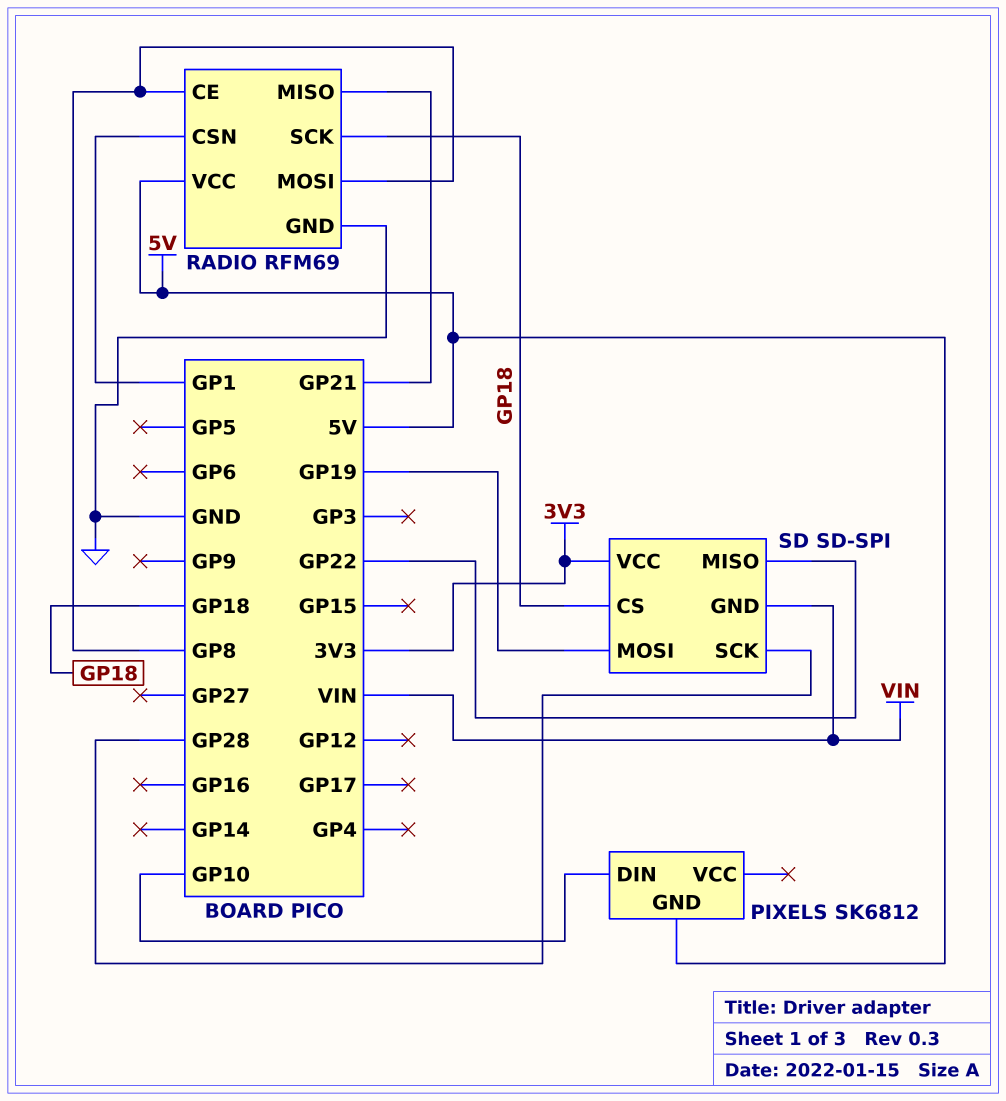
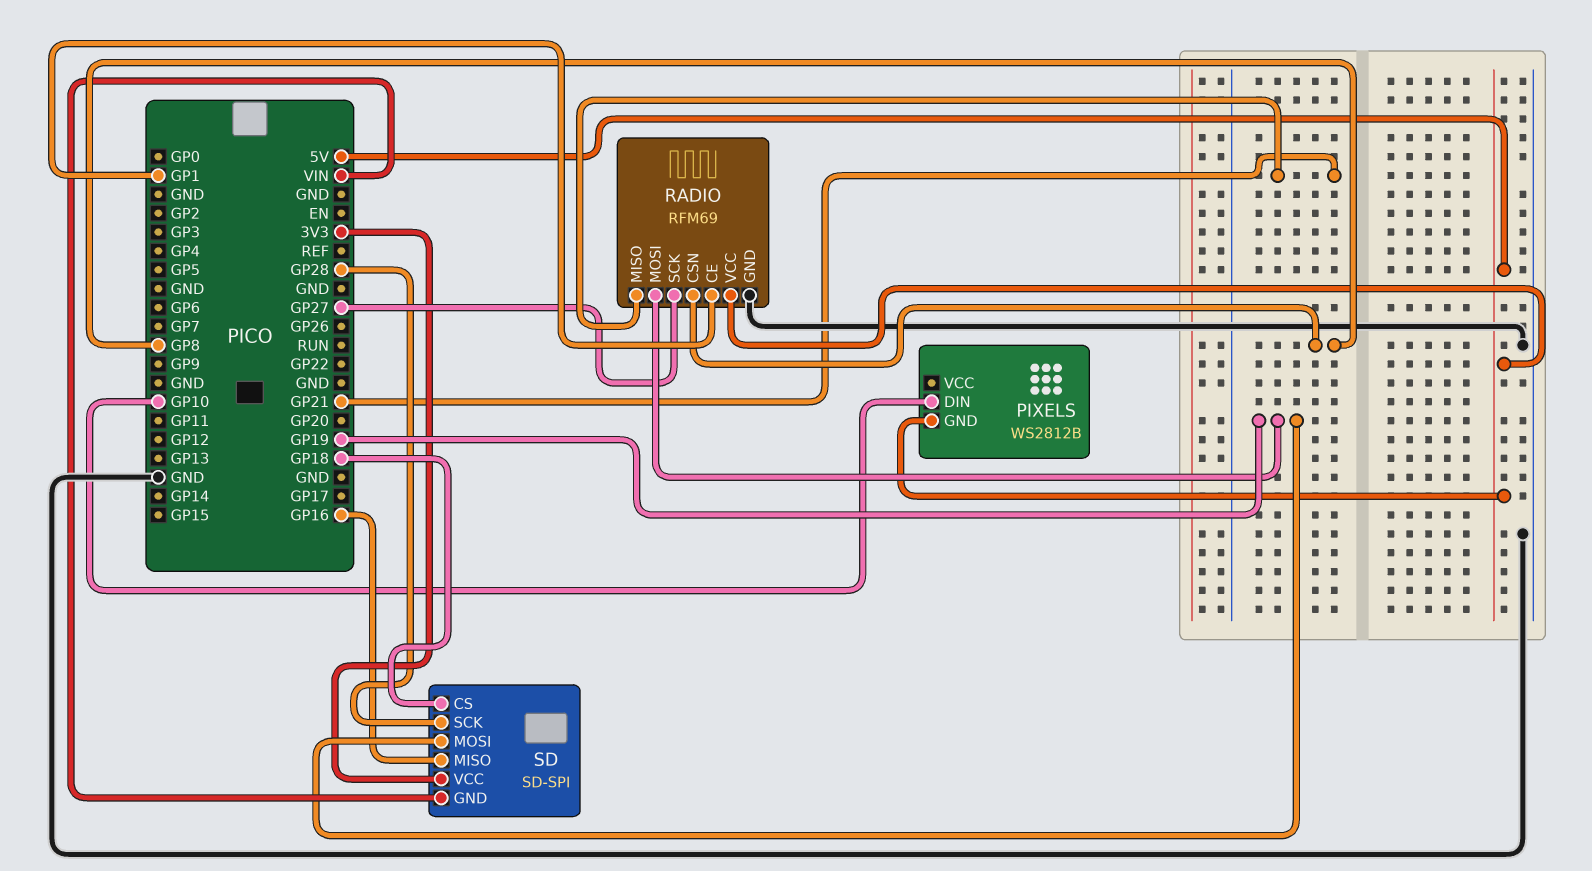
PIXELS: SK6812 -> WS2812B
RADIO pin CE: GP8 -> GP1
RADIO pin CSN: GP1 -> GP8
RADIO pin MOSI: GP8 -> GP19
RADIO pin SCK: GP18 -> GP27
SD pin MISO: GP22 -> GP16

